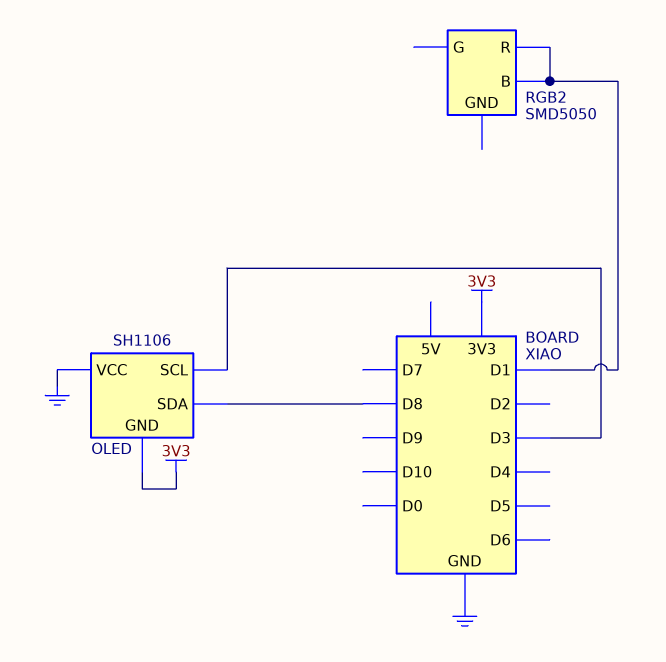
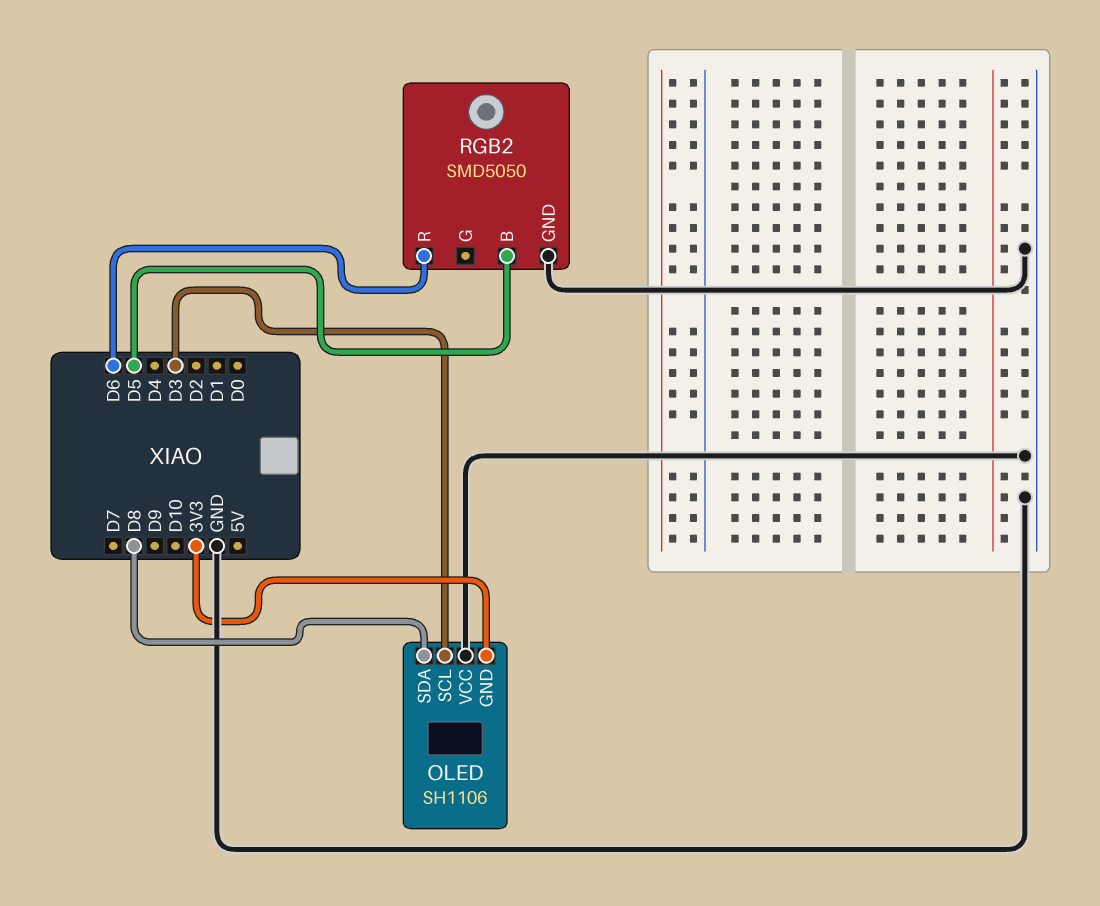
RGB2 pin B: D1 -> D5
RGB2 pin GND: none -> GND
RGB2 pin R: D1 -> D6

